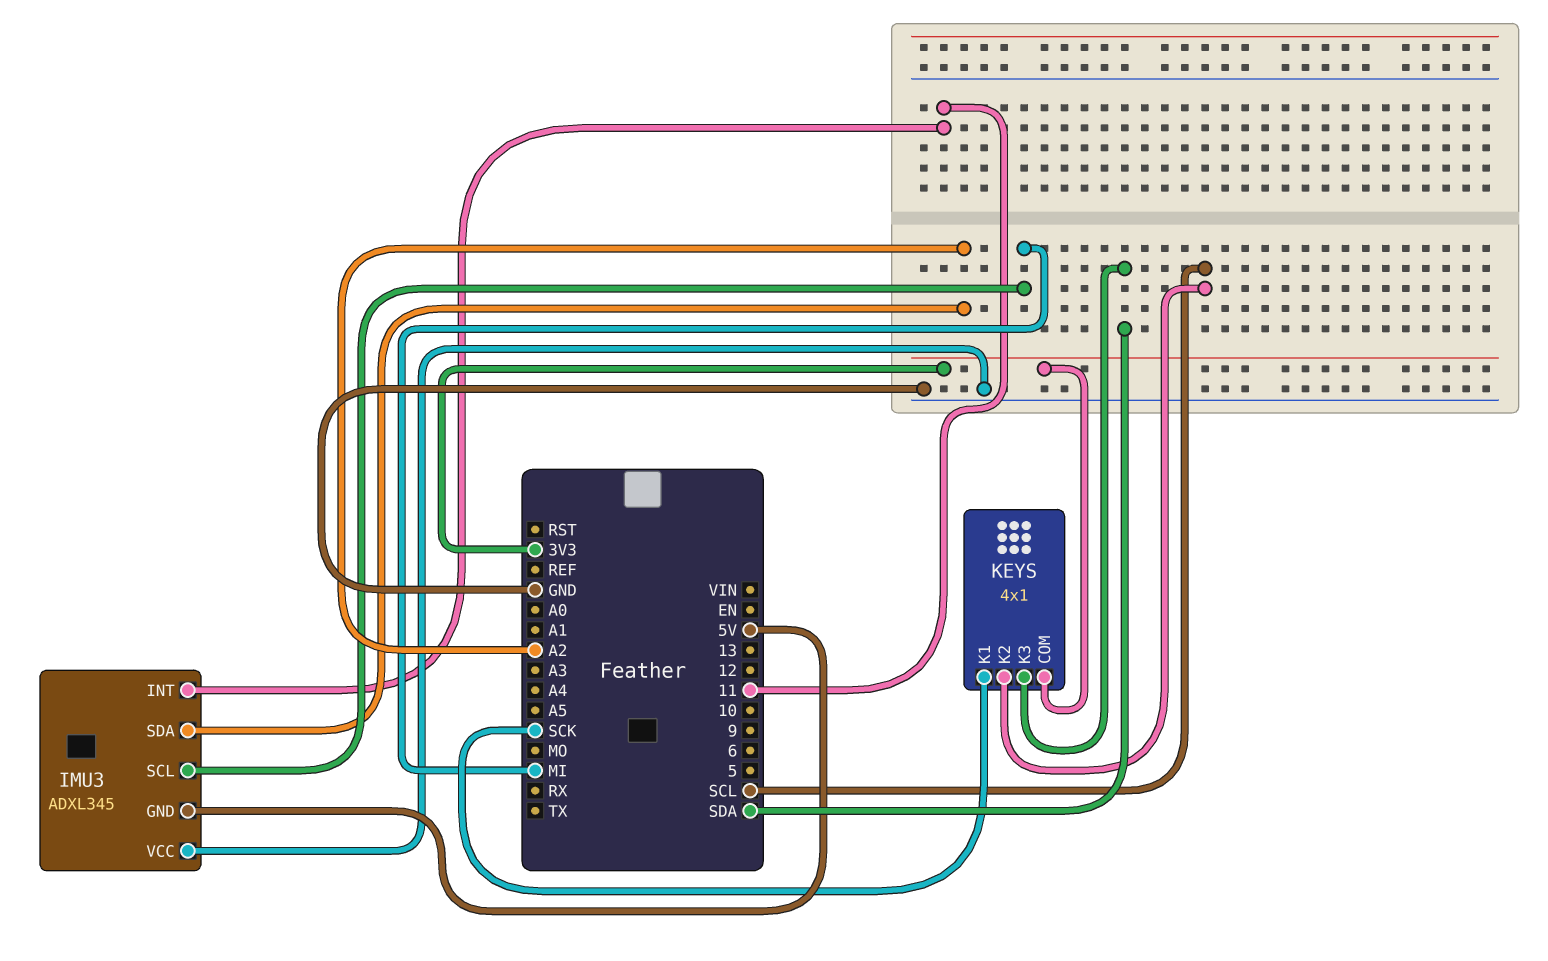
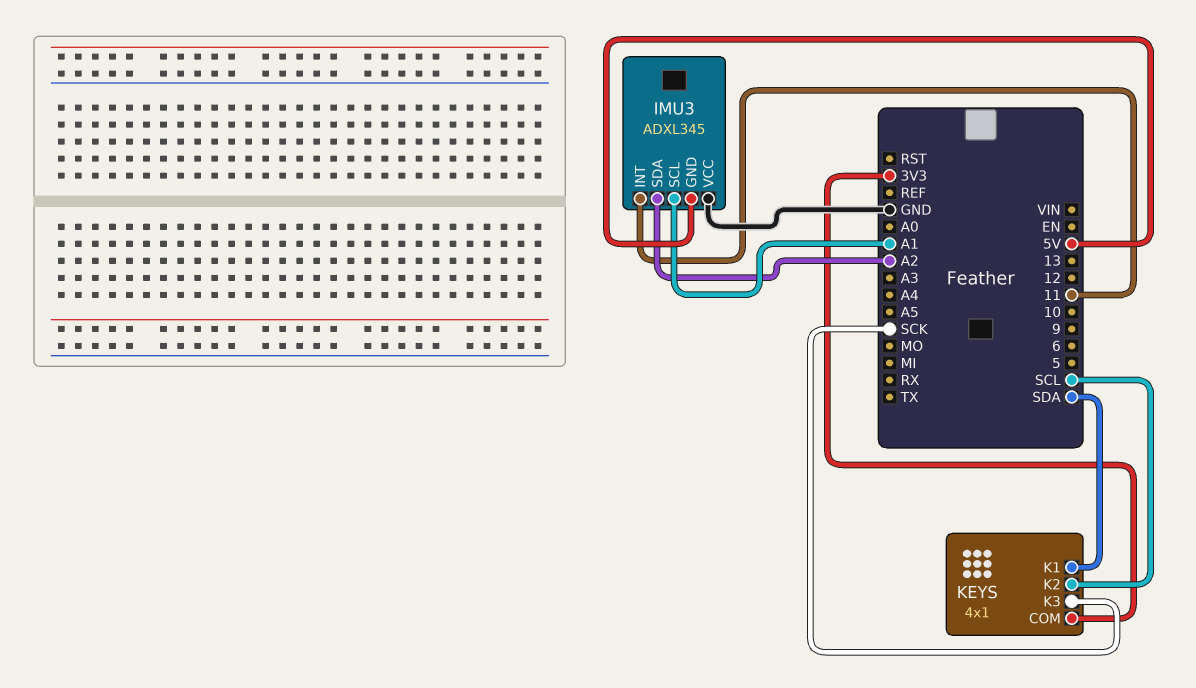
IMU3 pin SCL: MI -> A1
KEYS pin K1: SCK -> SDA
KEYS pin K3: SDA -> SCK

